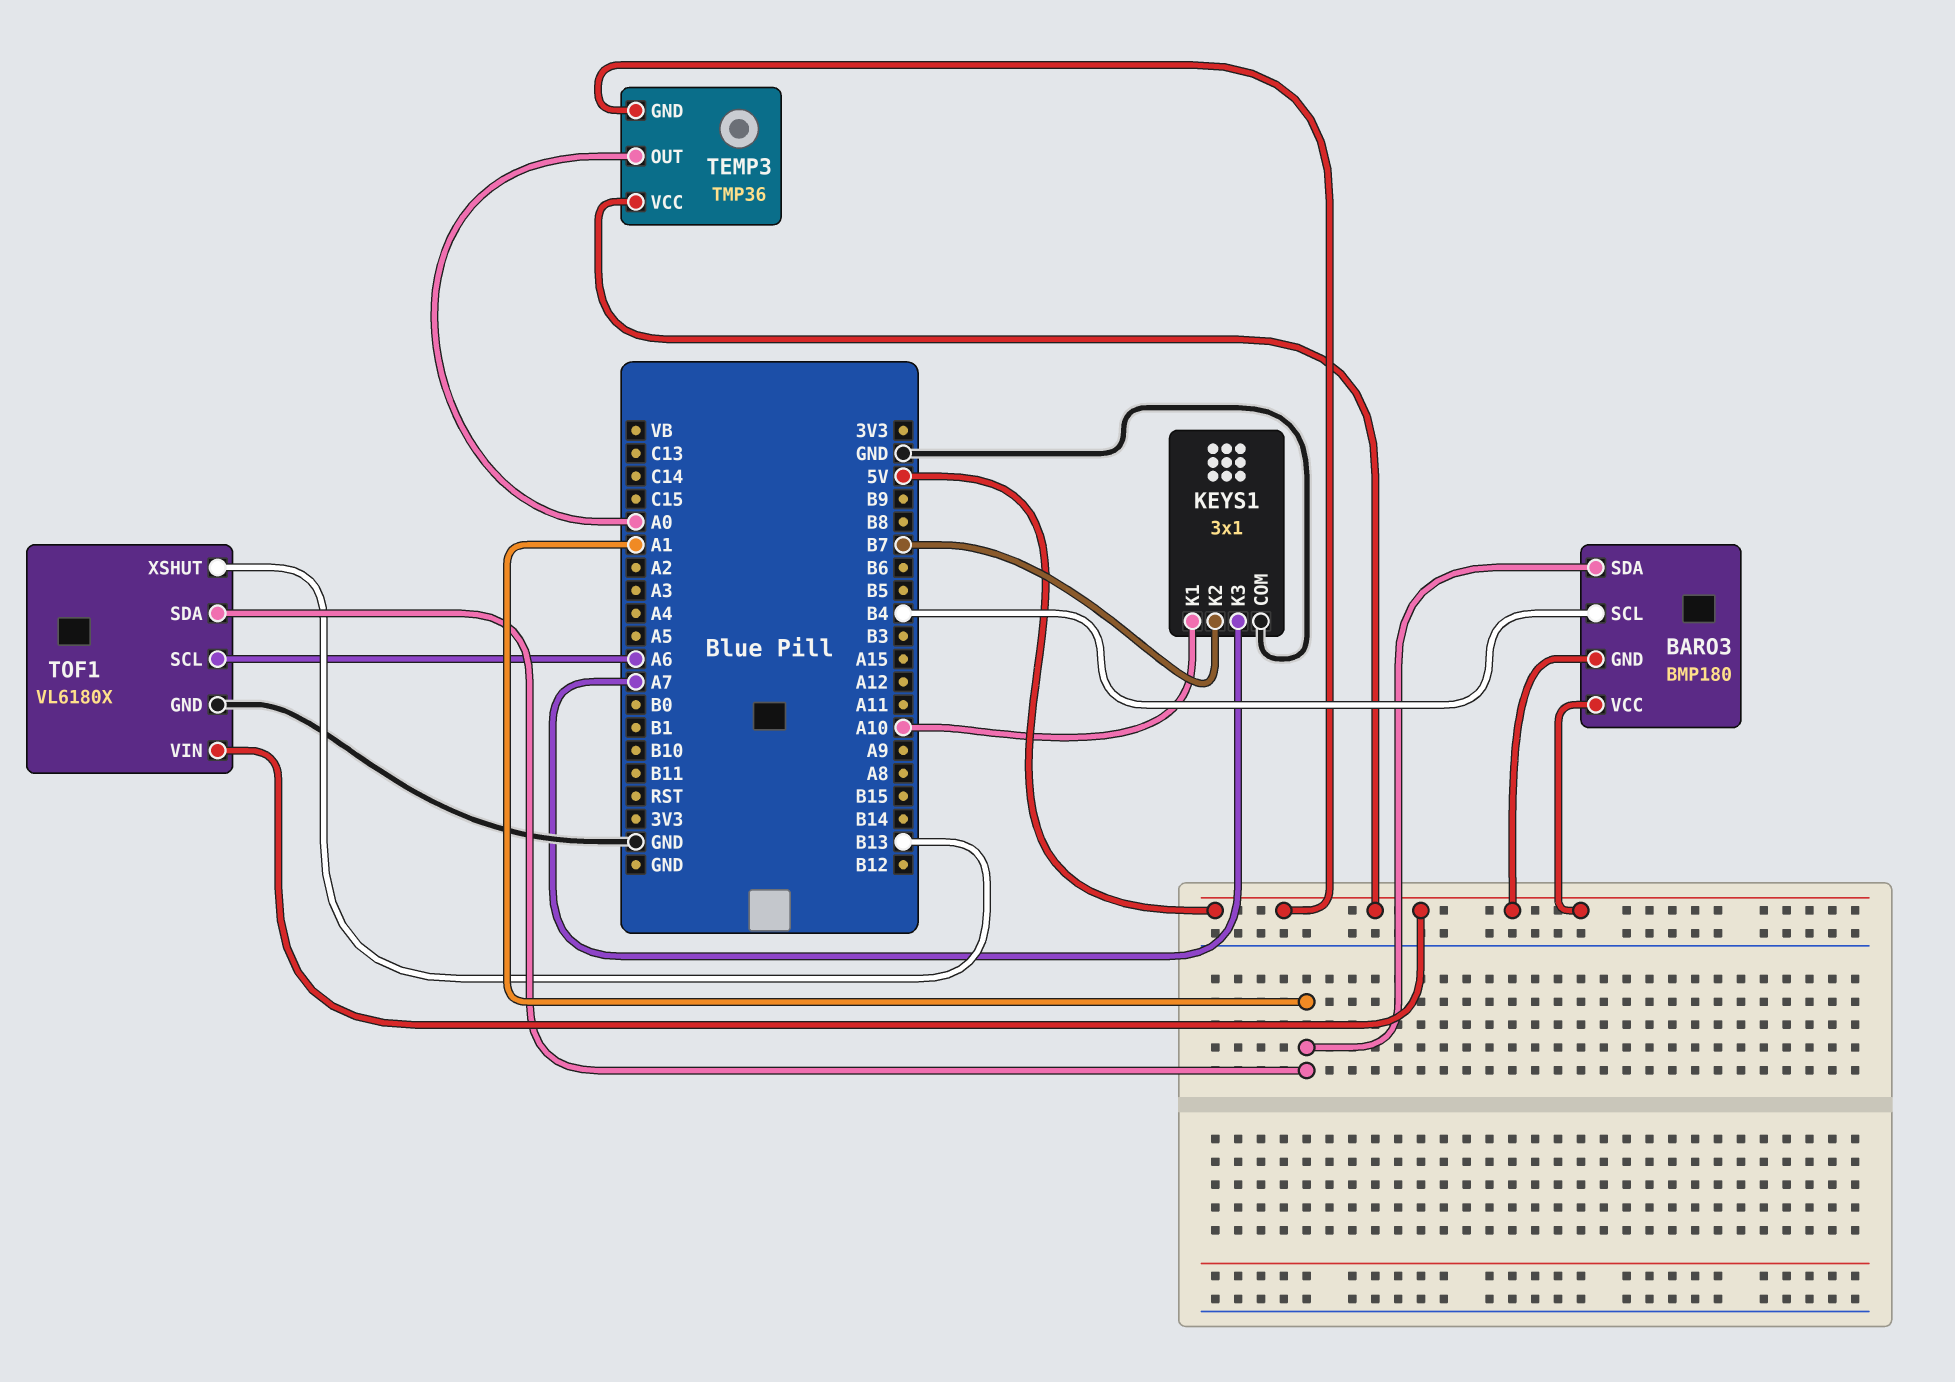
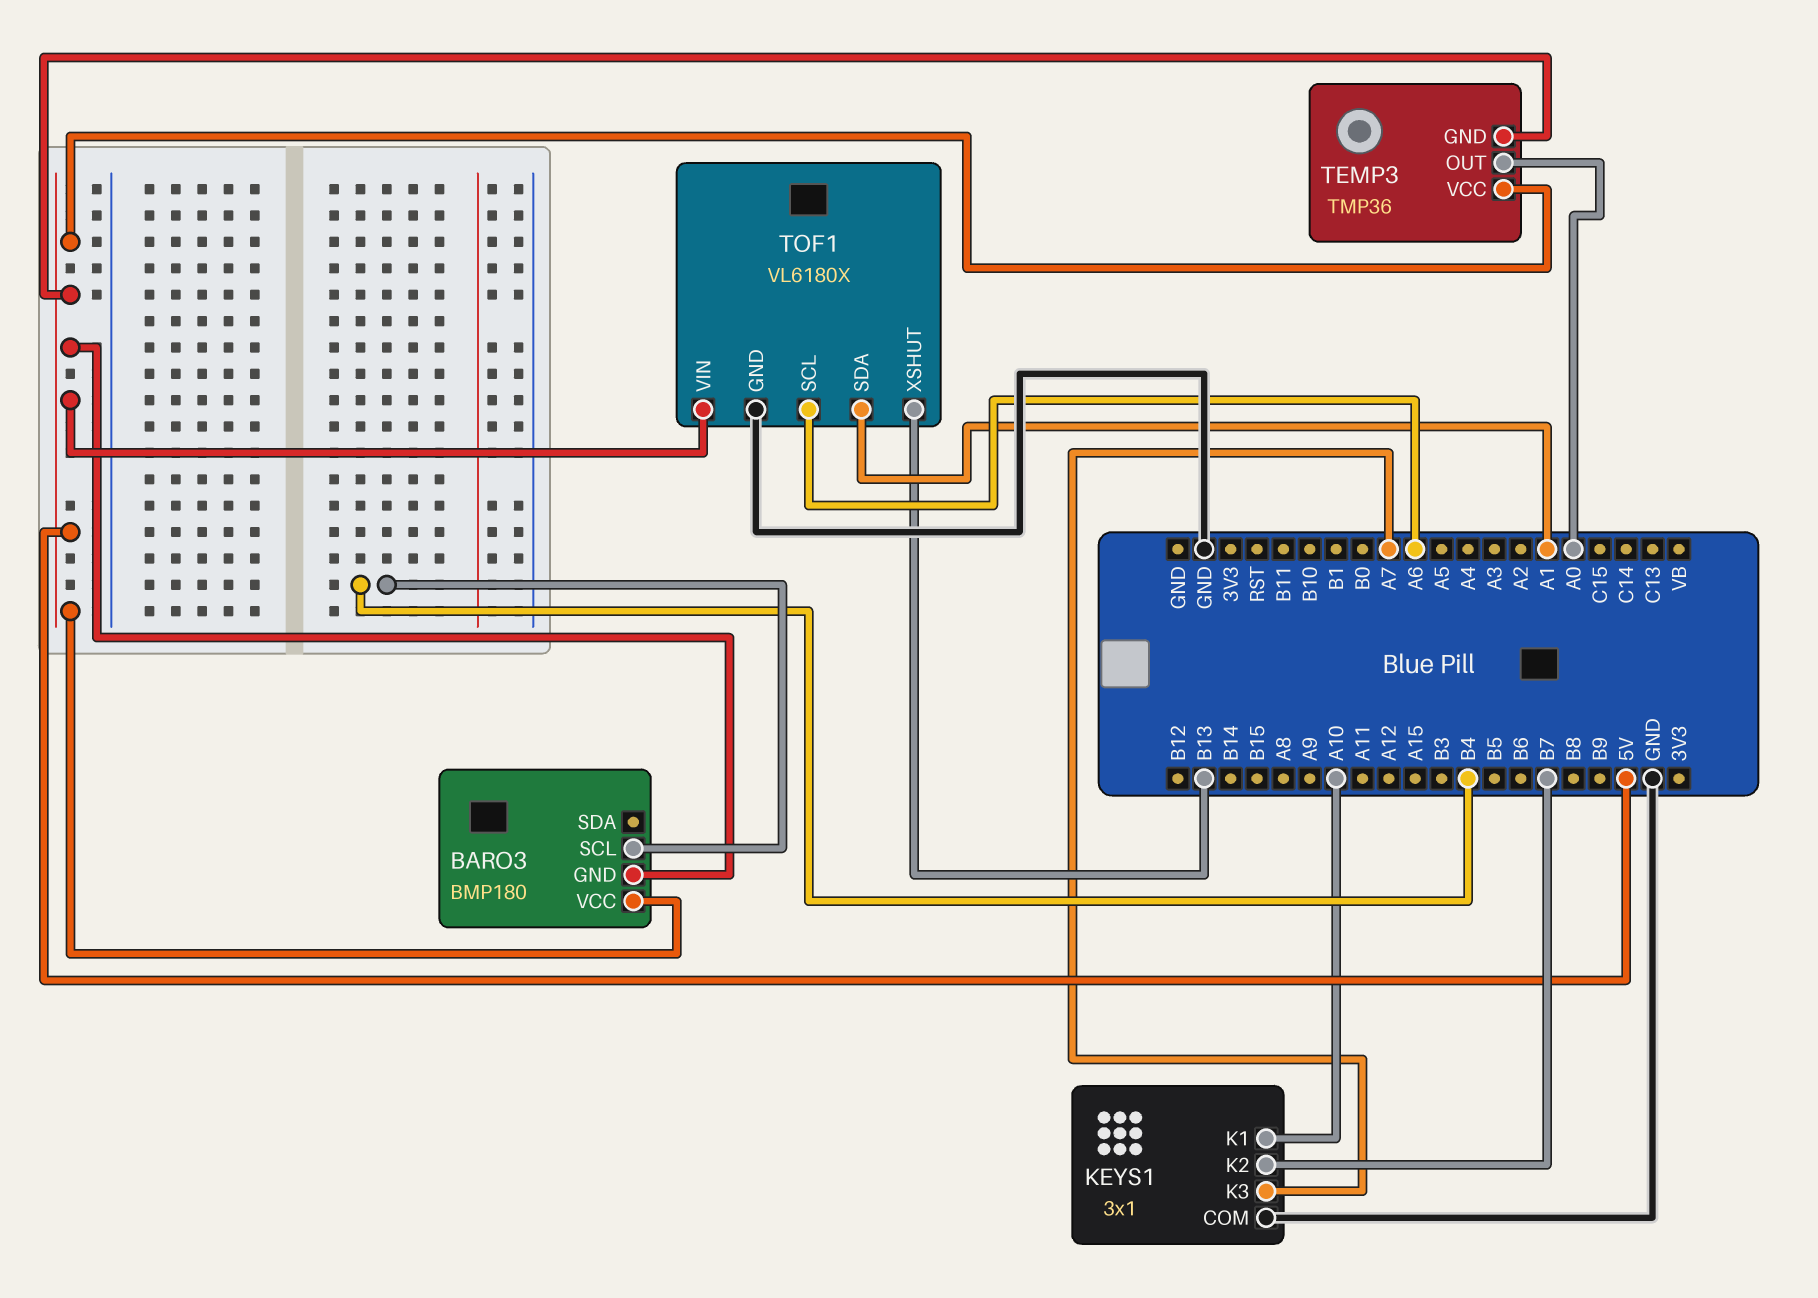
BARO3 pin SDA: A1 -> none

